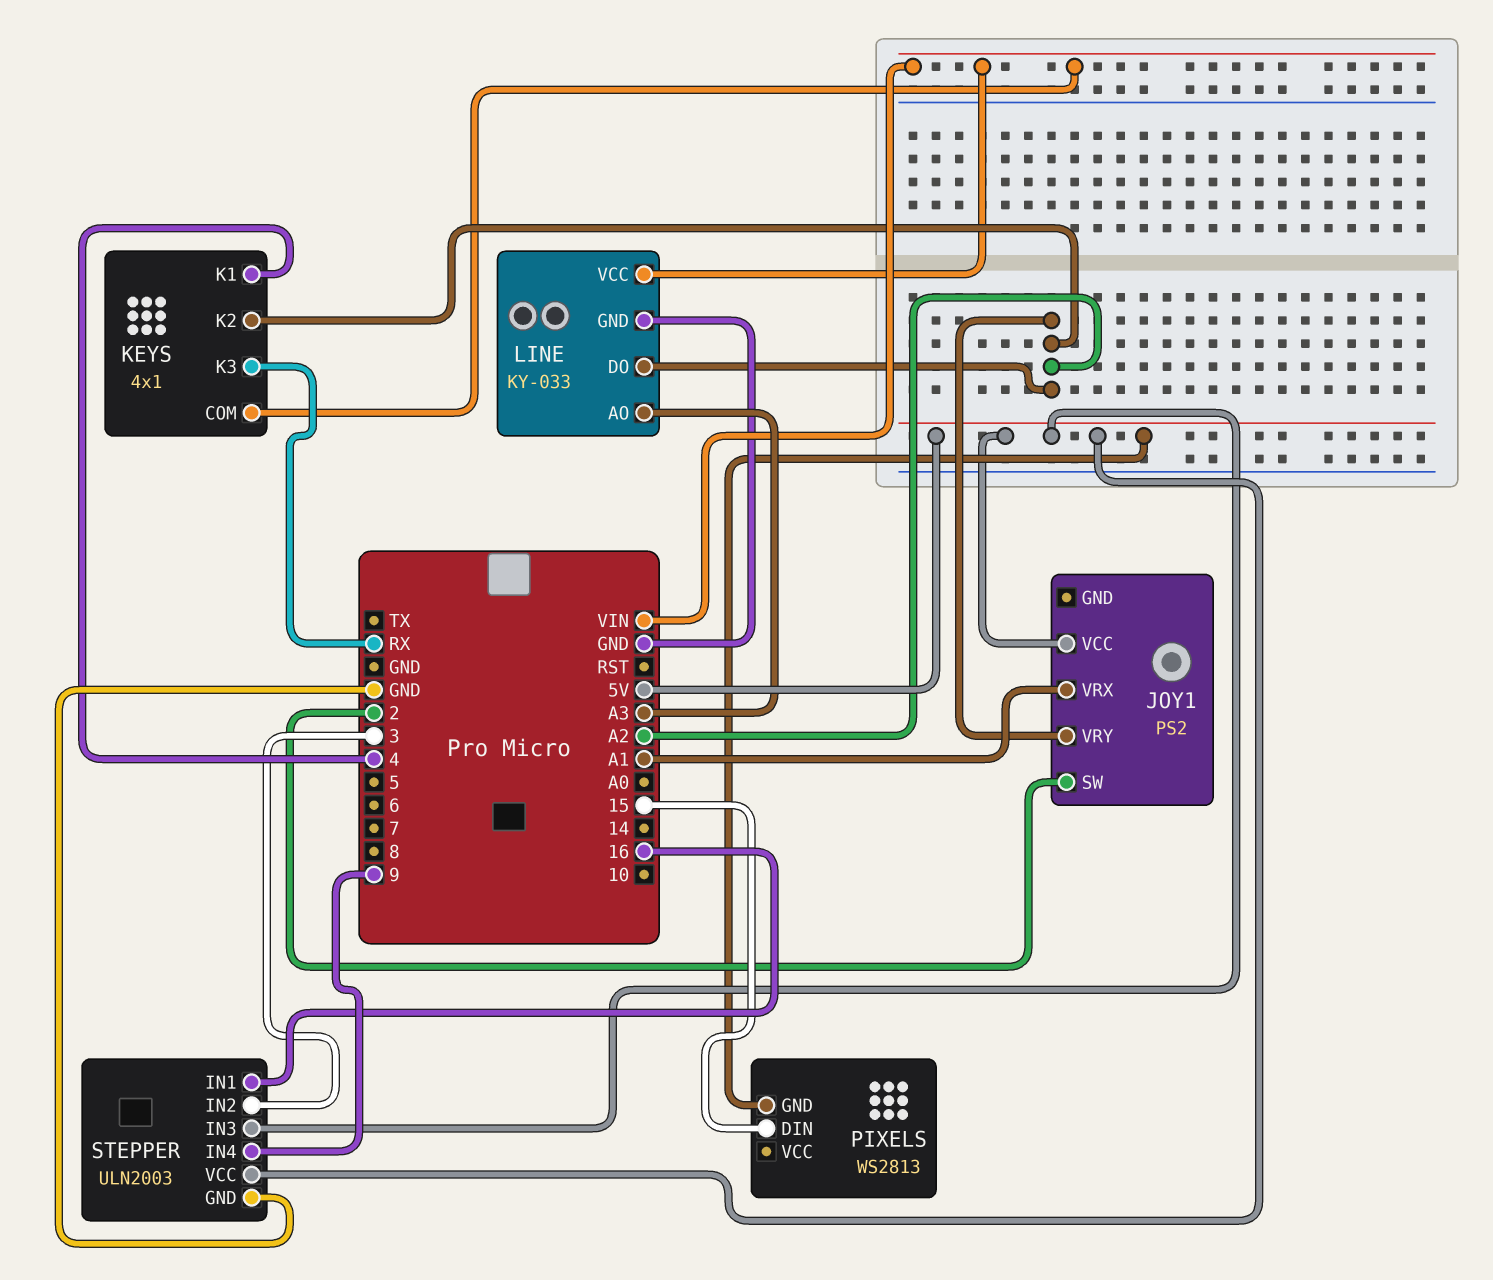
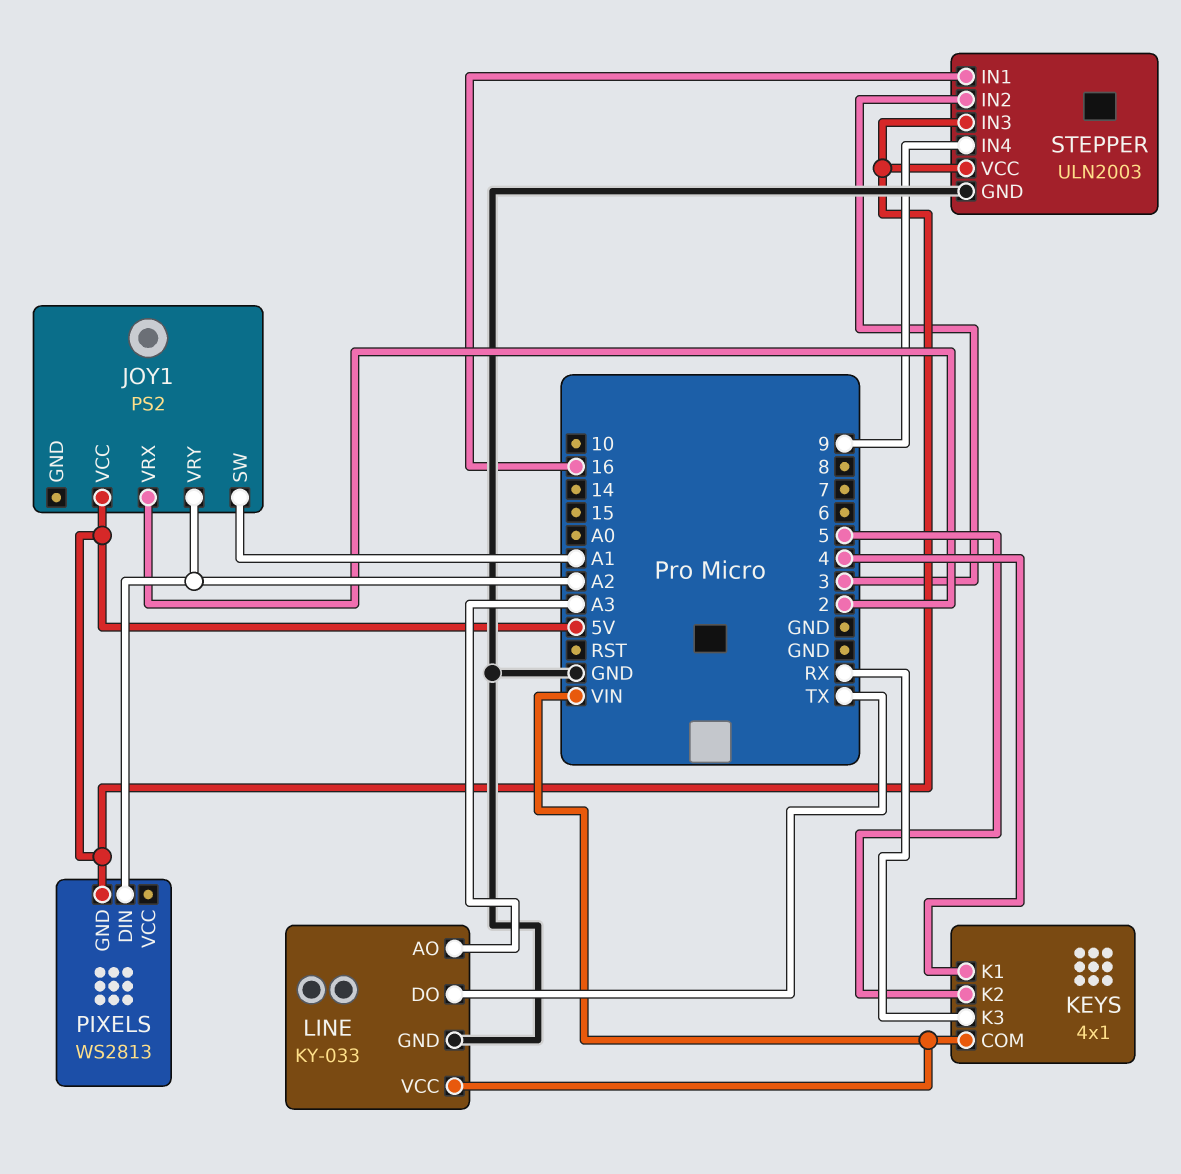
JOY1 pin SW: 2 -> A1
JOY1 pin VRX: A1 -> 2
KEYS pin K2: A2 -> 5
LINE pin DO: A2 -> TX
PIXELS pin DIN: 15 -> A2

